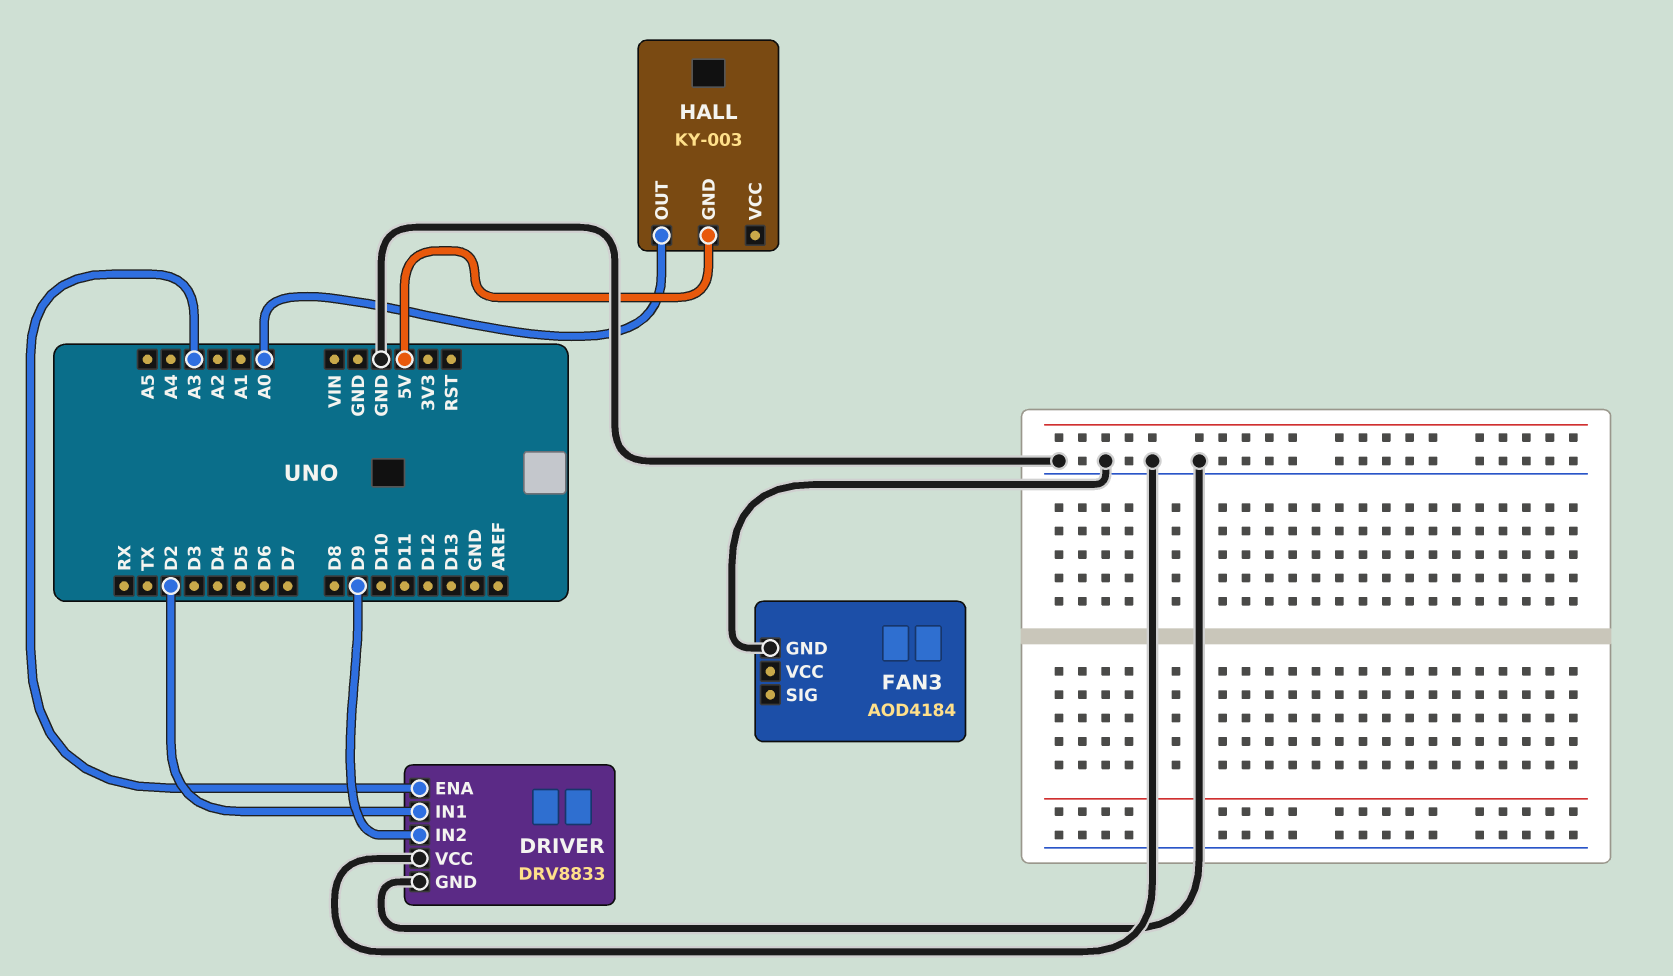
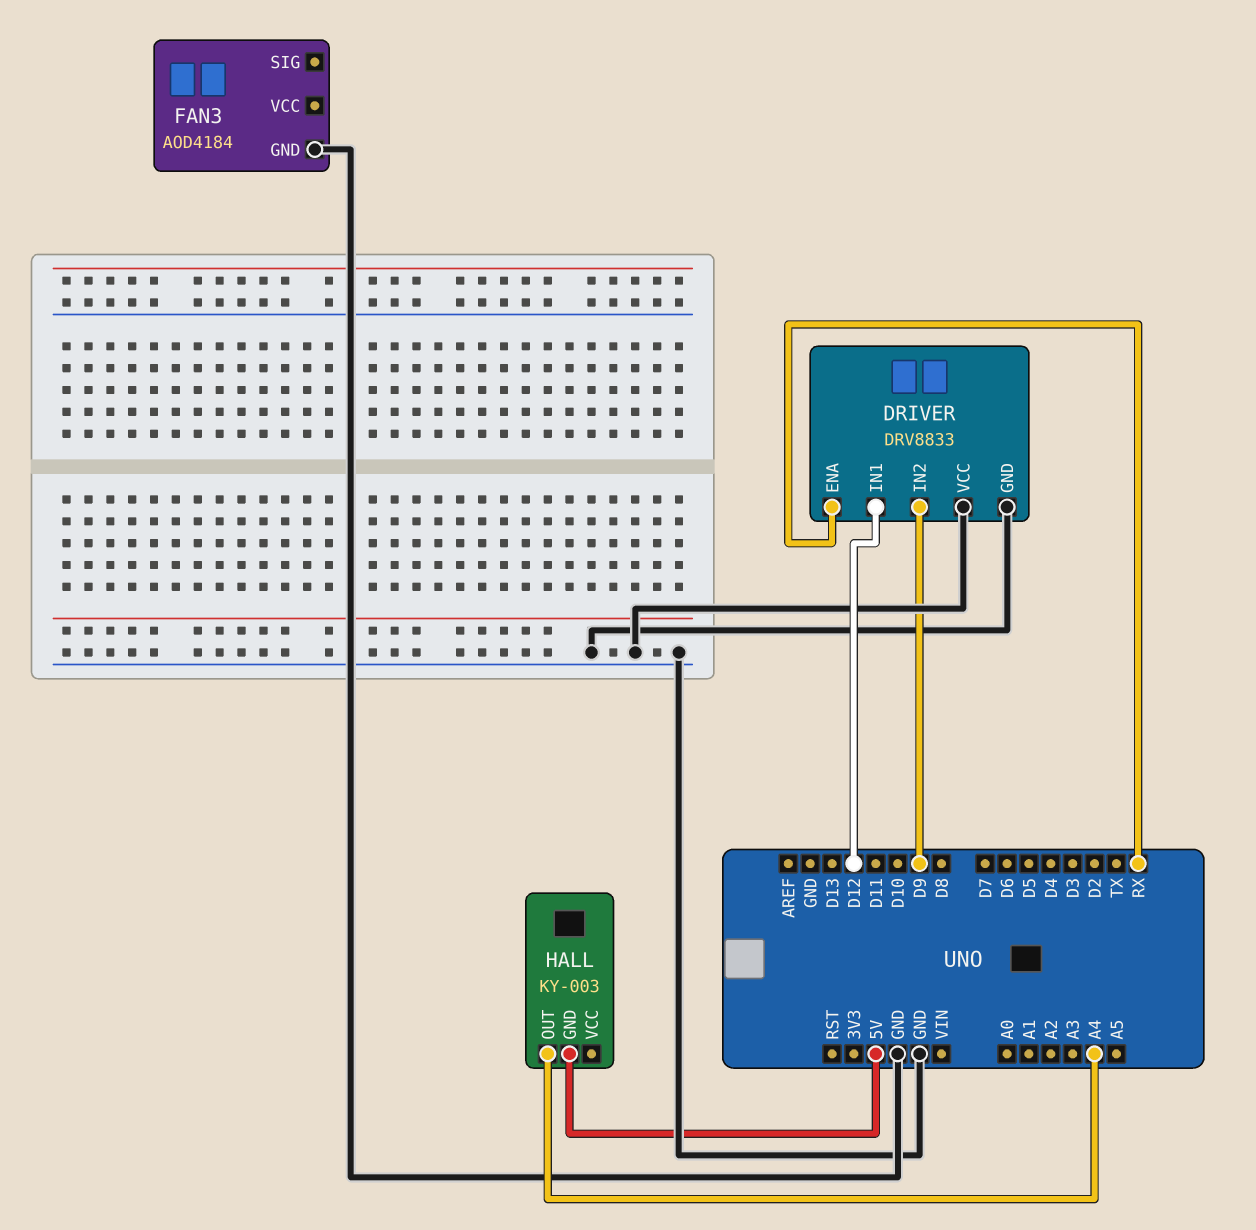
DRIVER pin ENA: A3 -> RX
DRIVER pin IN1: D2 -> D12
HALL pin OUT: A0 -> A4

